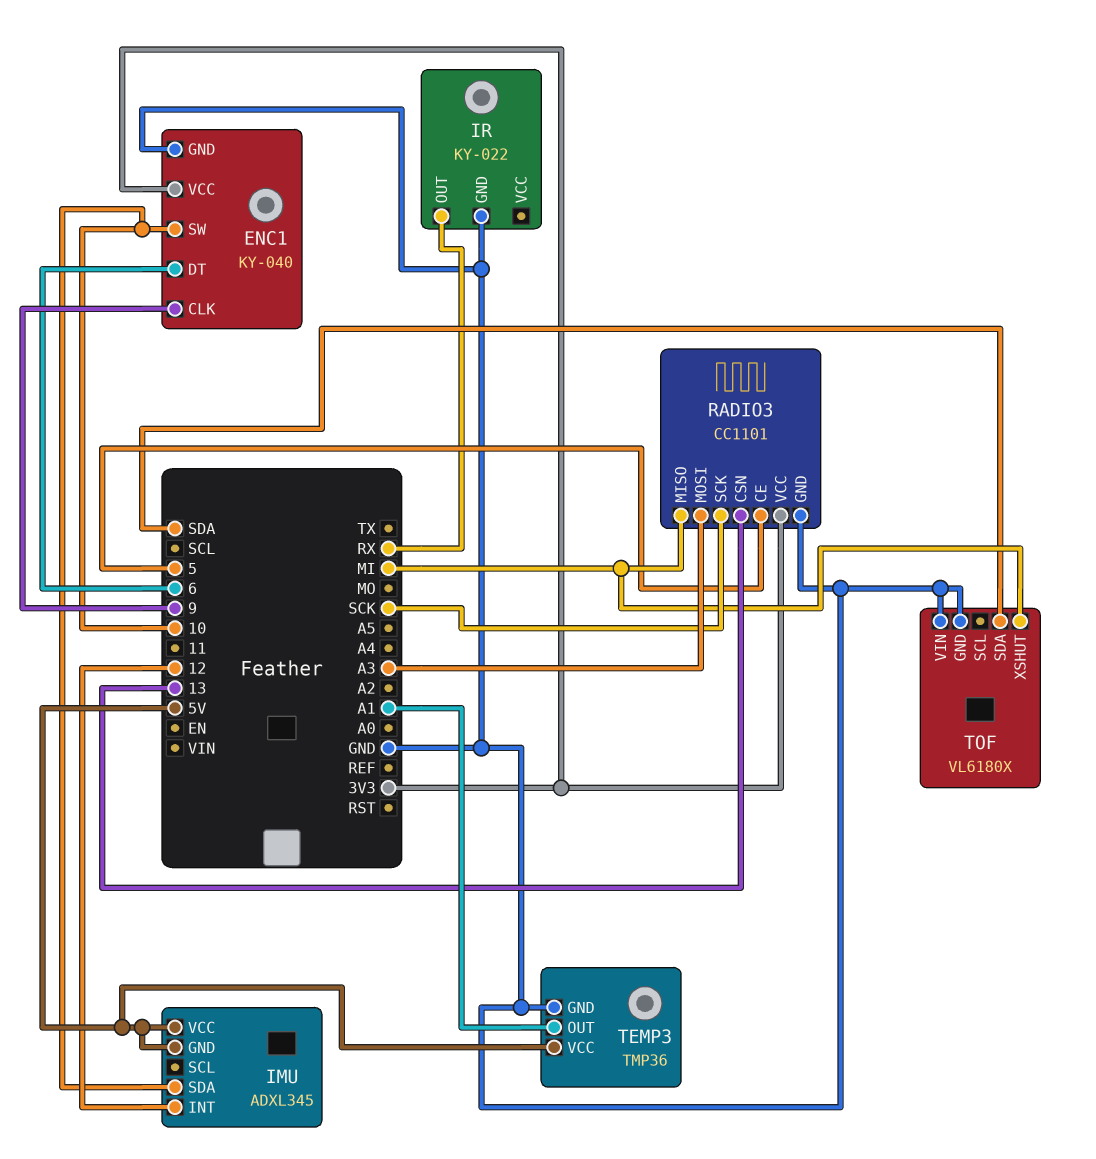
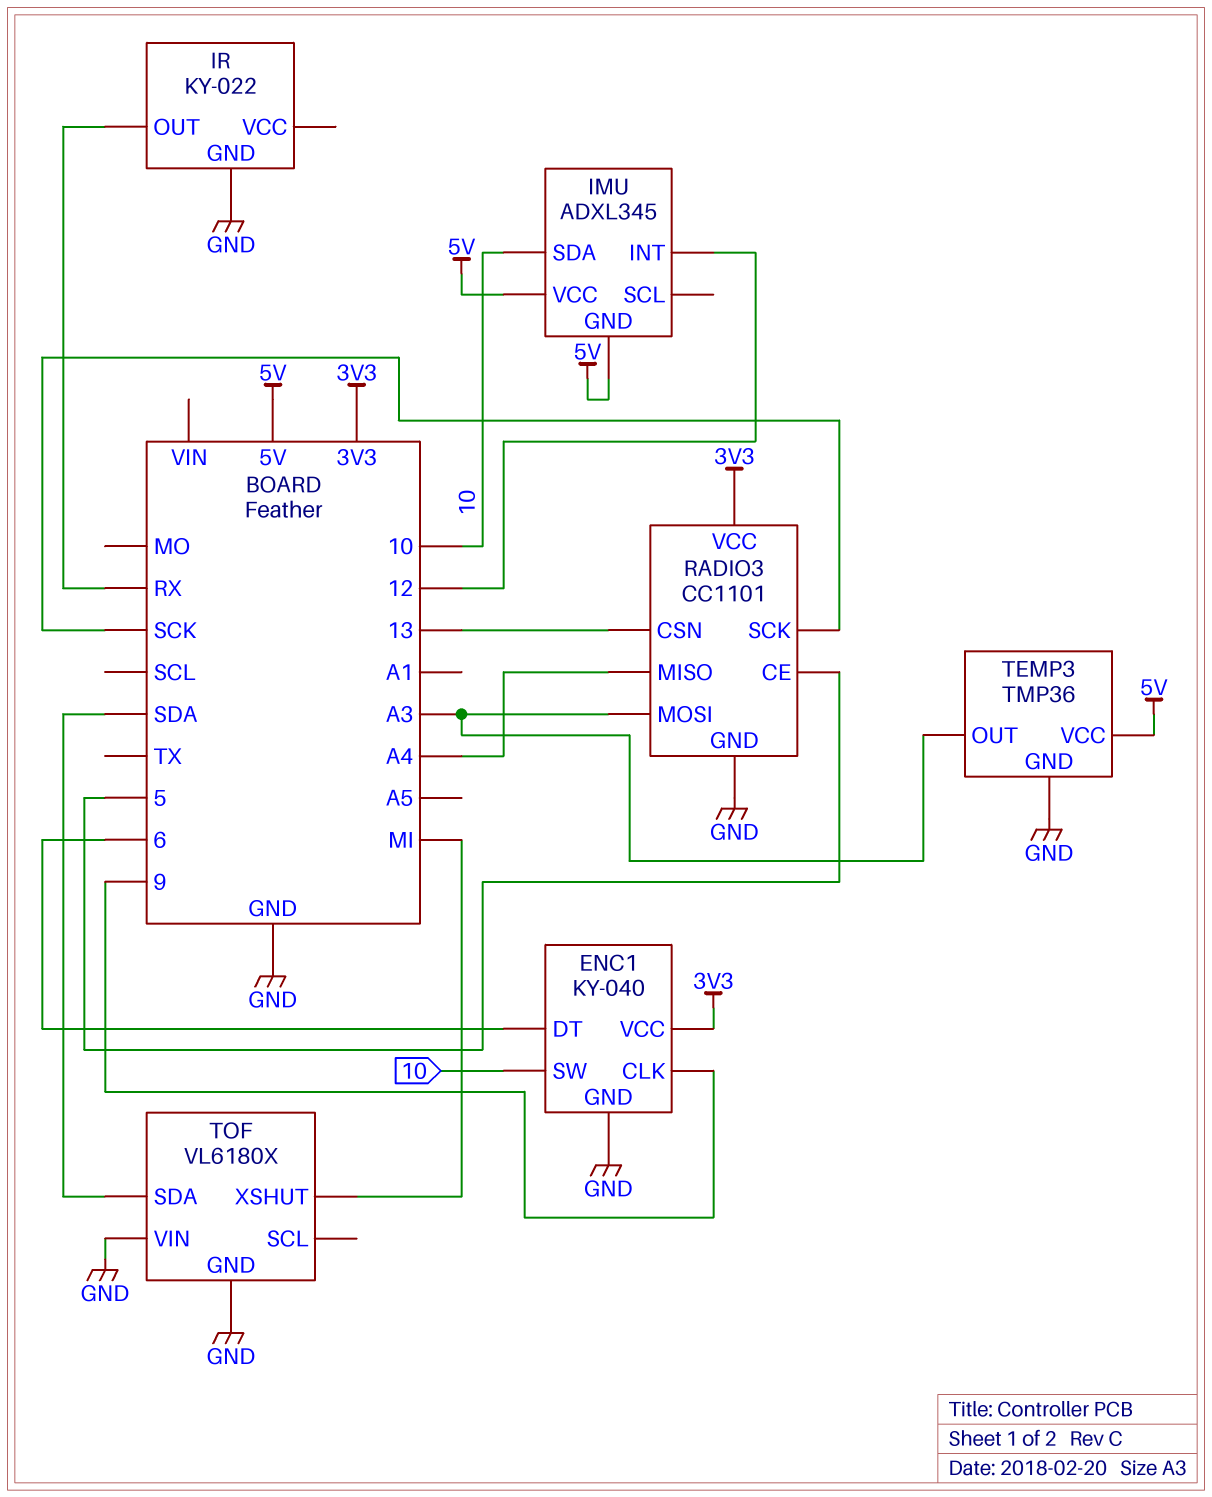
RADIO3 pin MISO: MI -> A4
TEMP3 pin OUT: A1 -> A3

